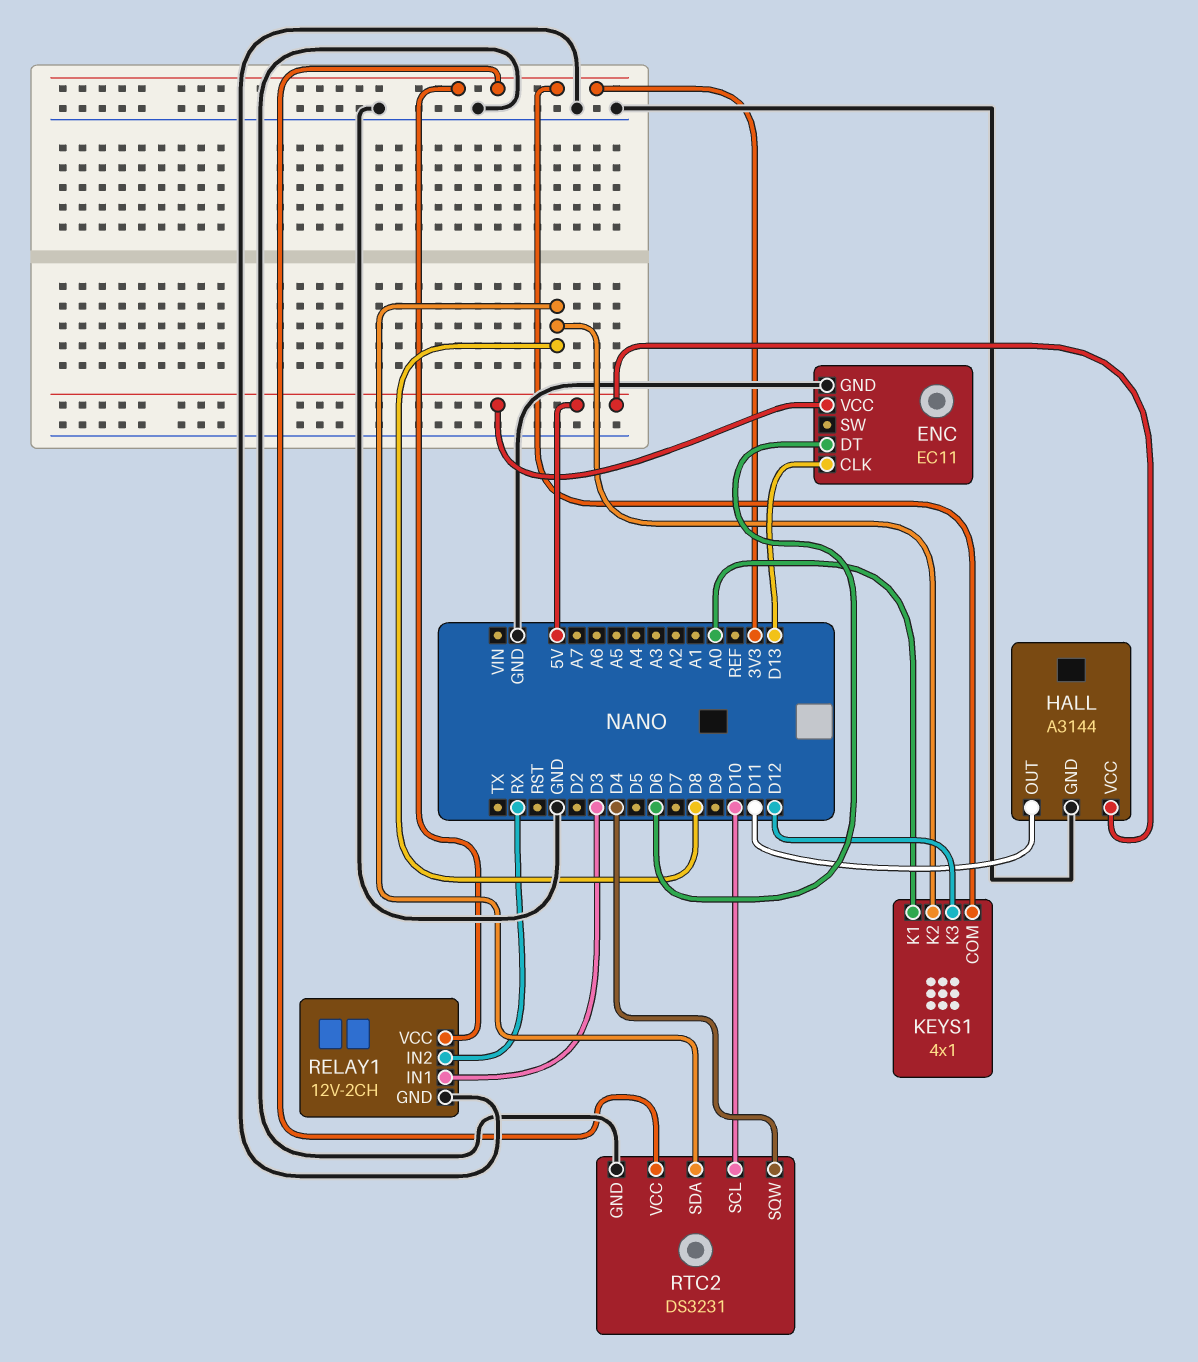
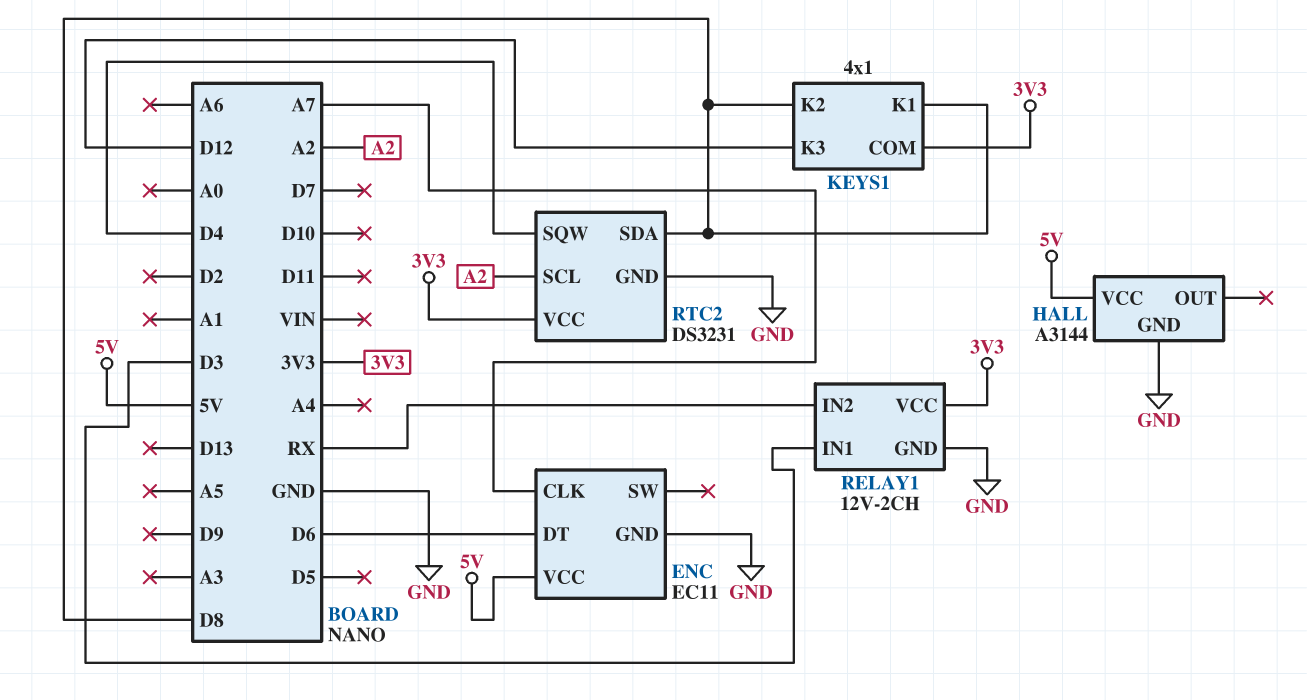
ENC pin CLK: D13 -> A7
HALL pin OUT: D11 -> none
KEYS1 pin K1: A0 -> D8
RTC2 pin SCL: D10 -> A2

